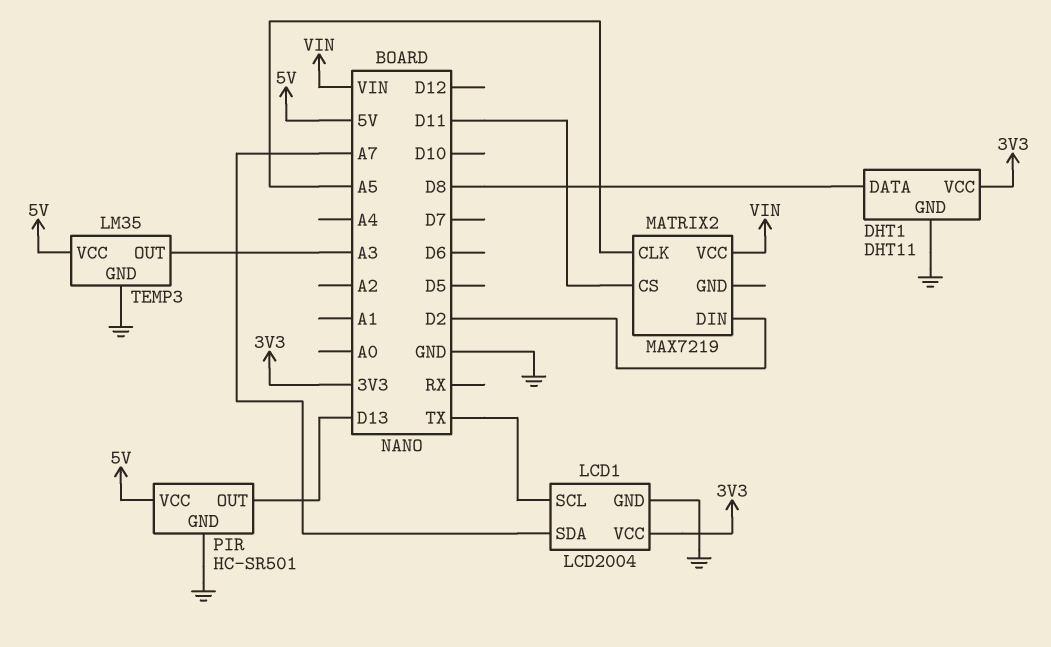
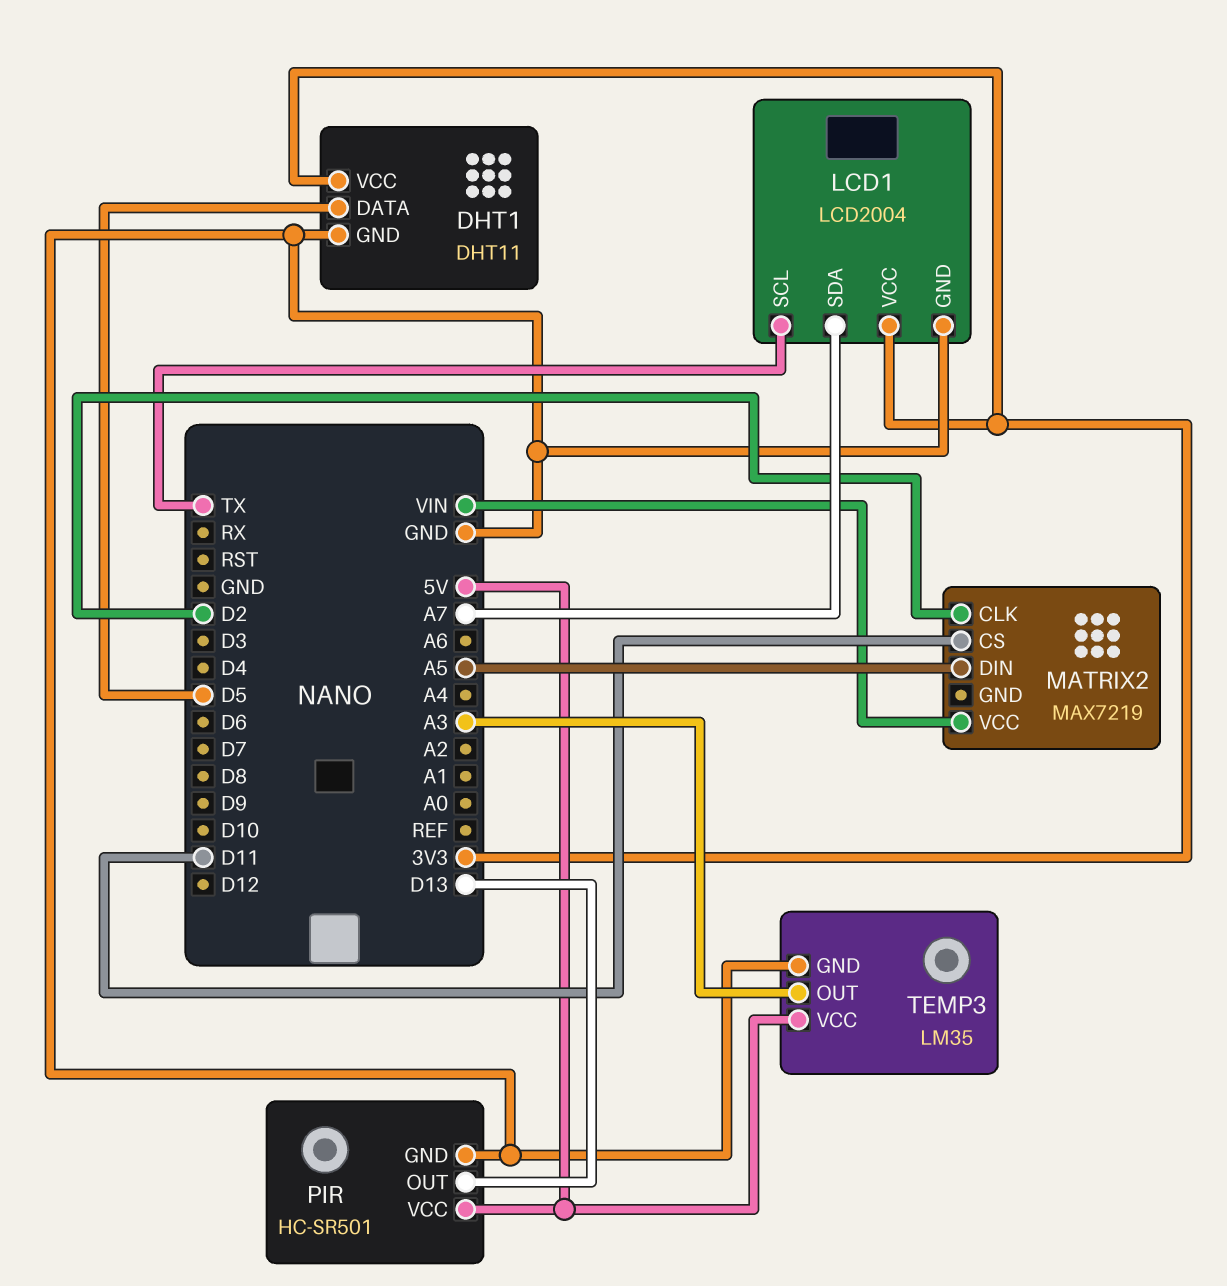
DHT1 pin DATA: D8 -> D5
MATRIX2 pin CLK: A5 -> D2
MATRIX2 pin DIN: D2 -> A5

